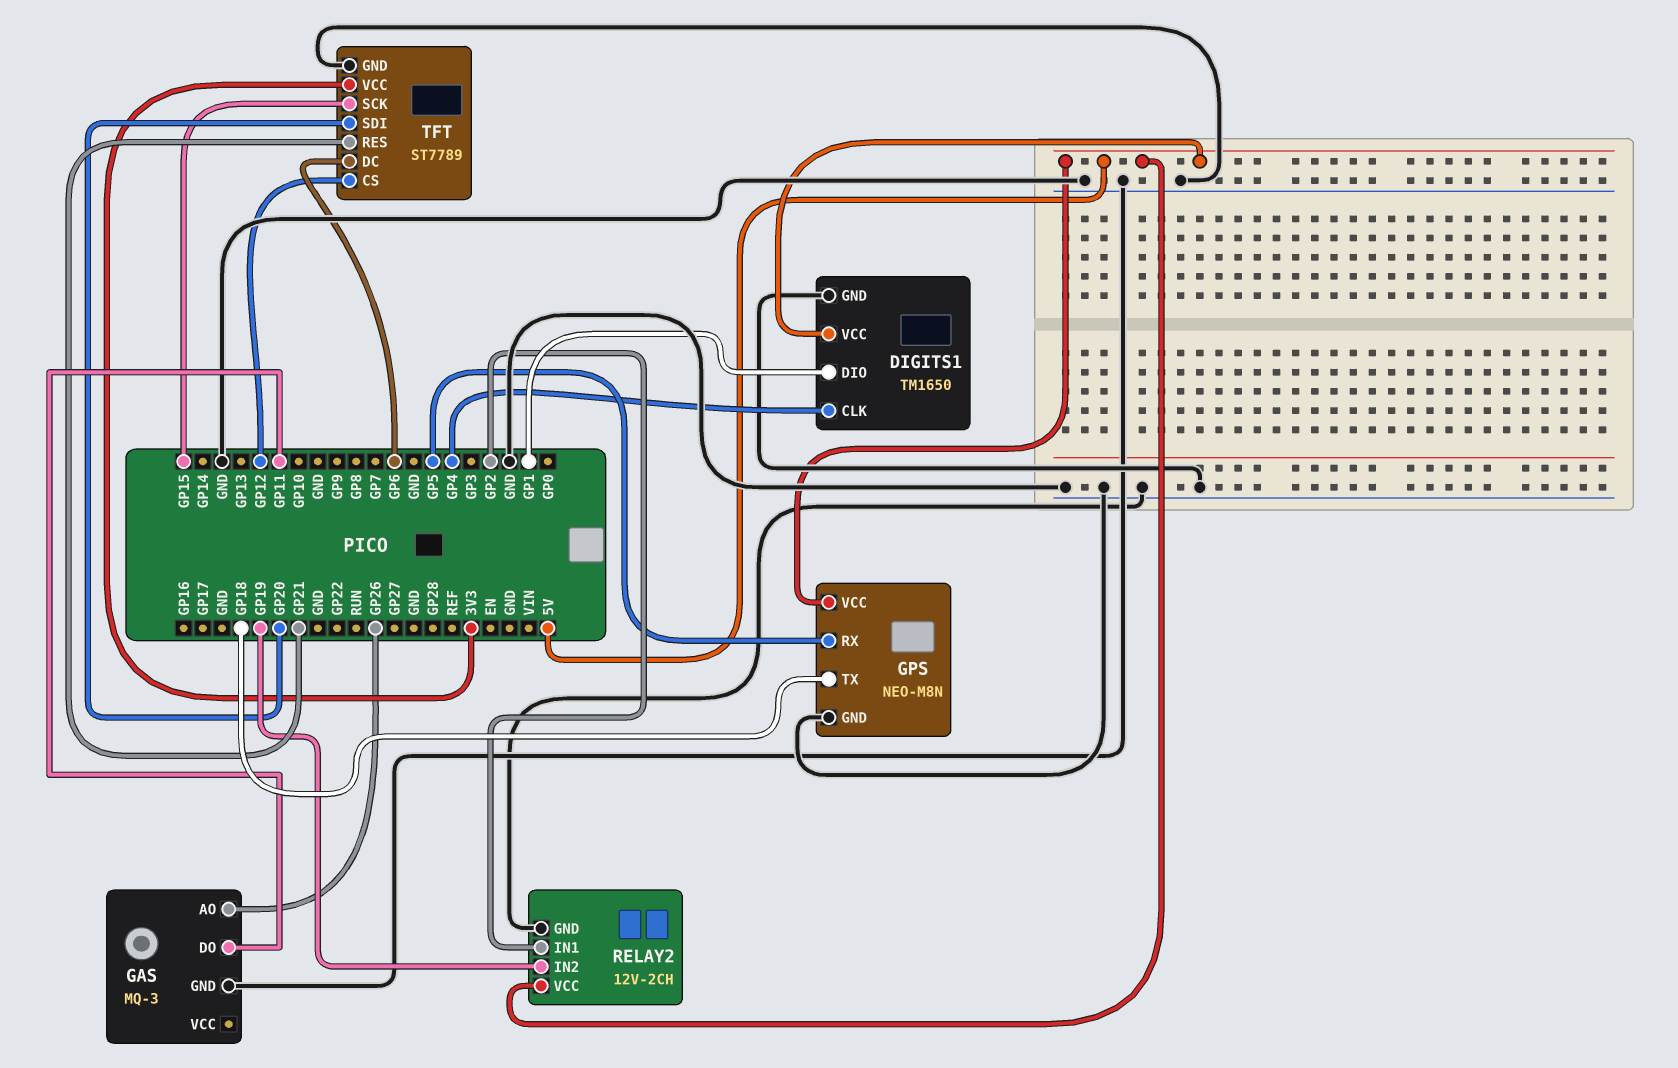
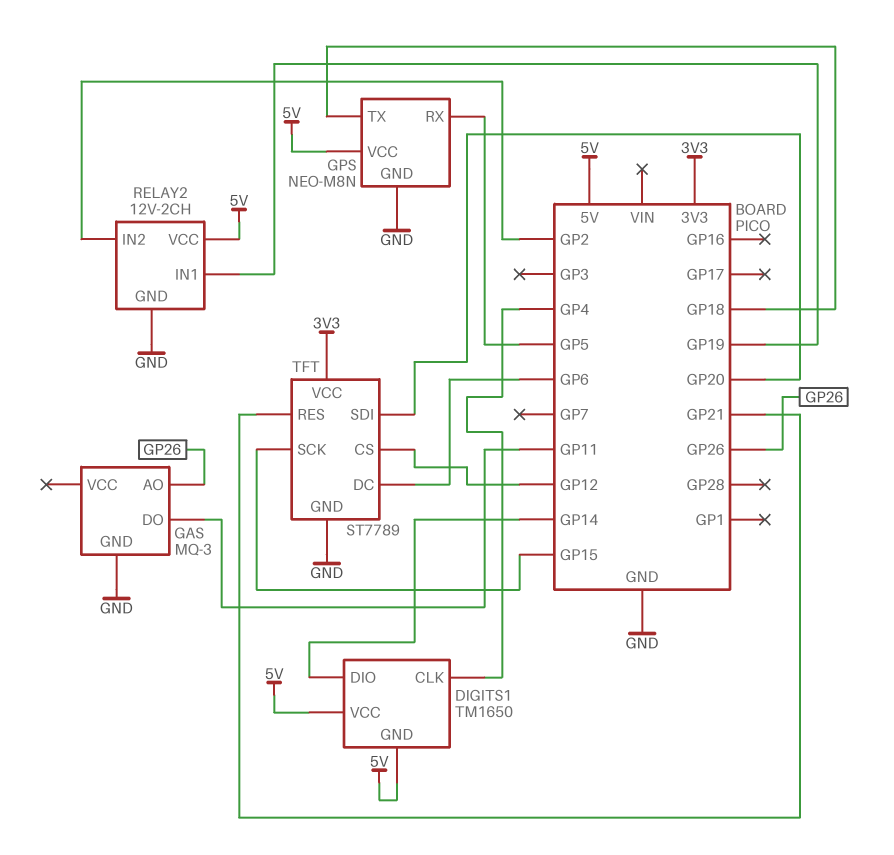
DIGITS1 pin DIO: GP1 -> GP14
DIGITS1 pin GND: GND -> 5V
RELAY2 pin IN1: GP2 -> GP19
RELAY2 pin IN2: GP19 -> GP2

